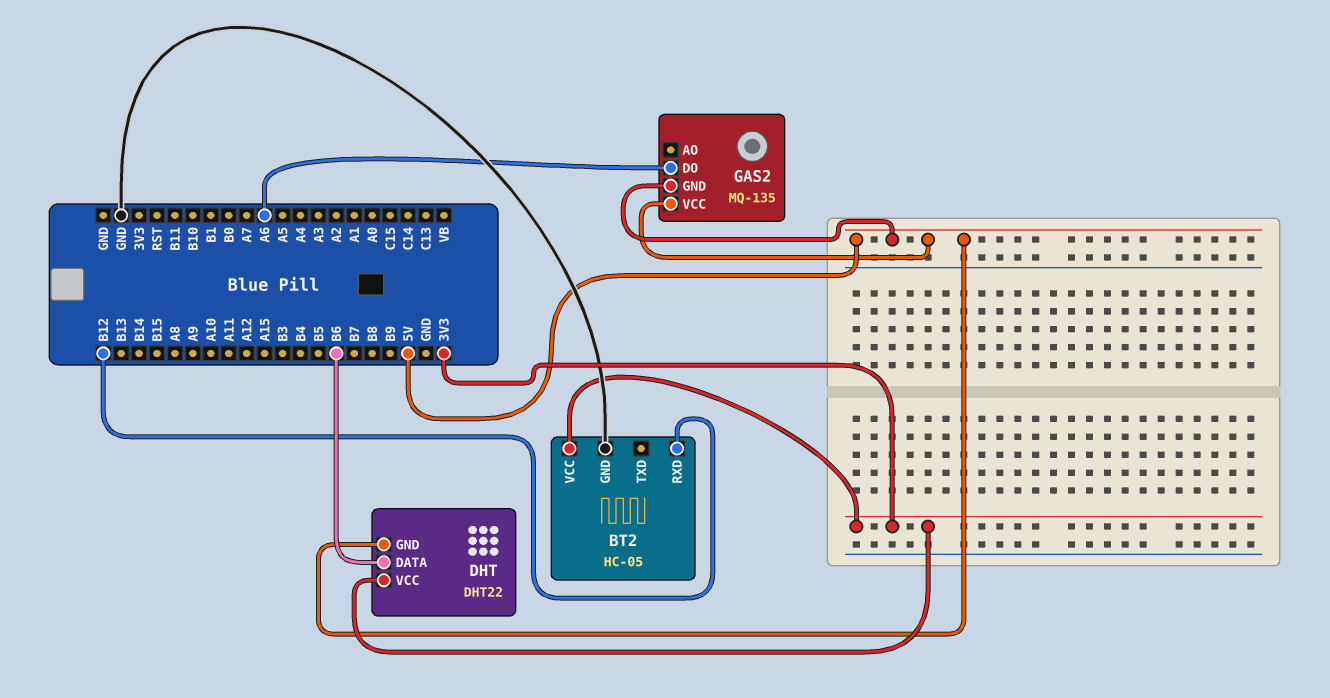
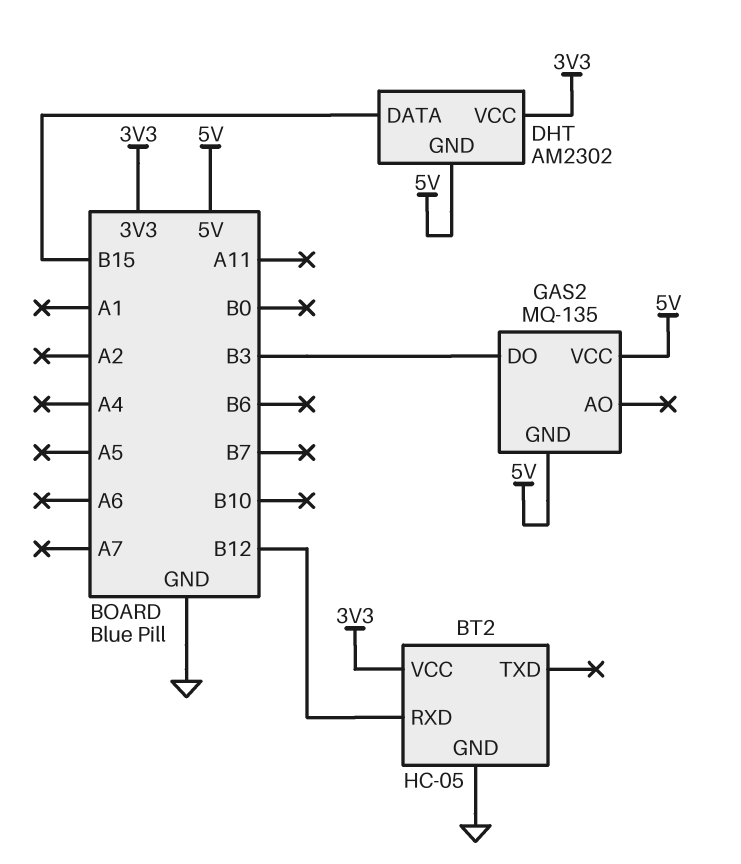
DHT: DHT22 -> AM2302
DHT pin DATA: B6 -> B15
GAS2 pin DO: A6 -> B3

